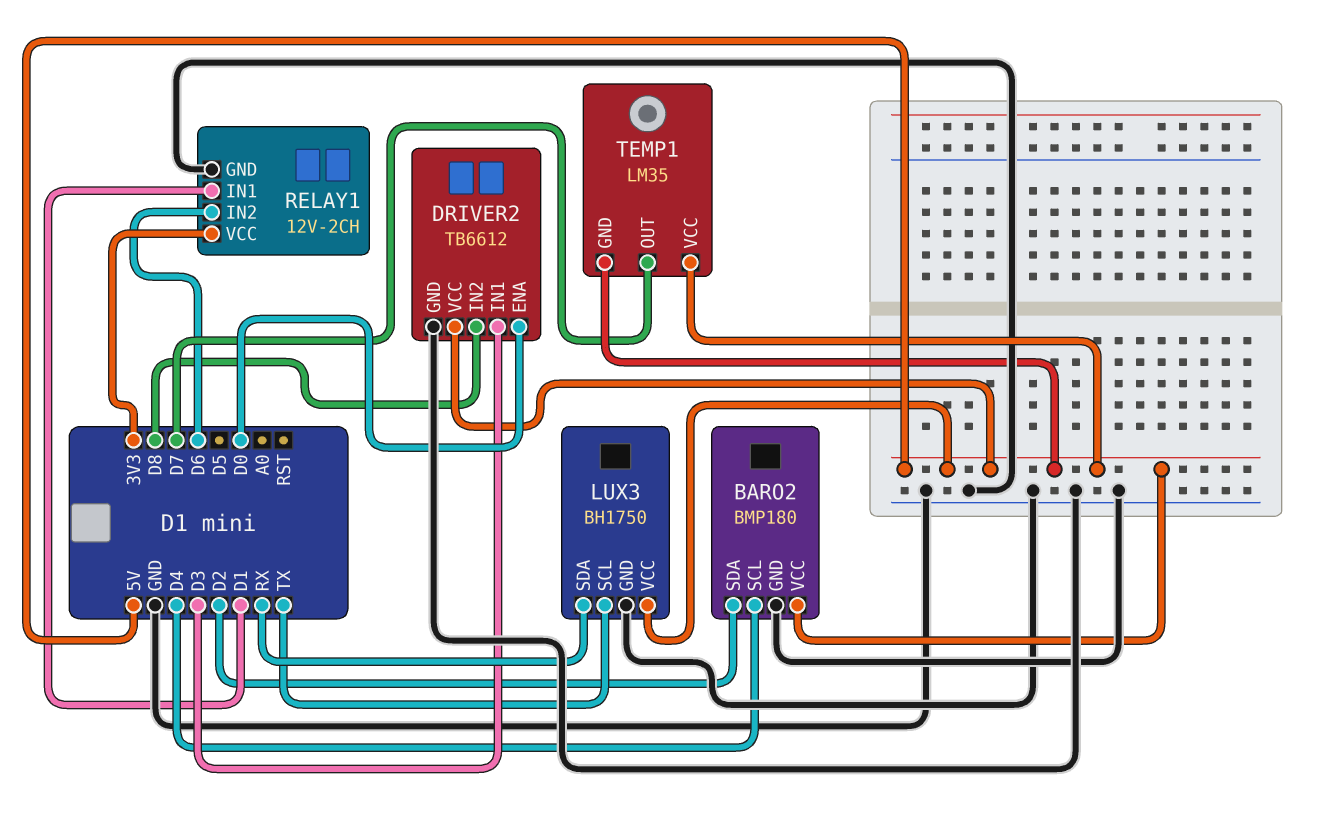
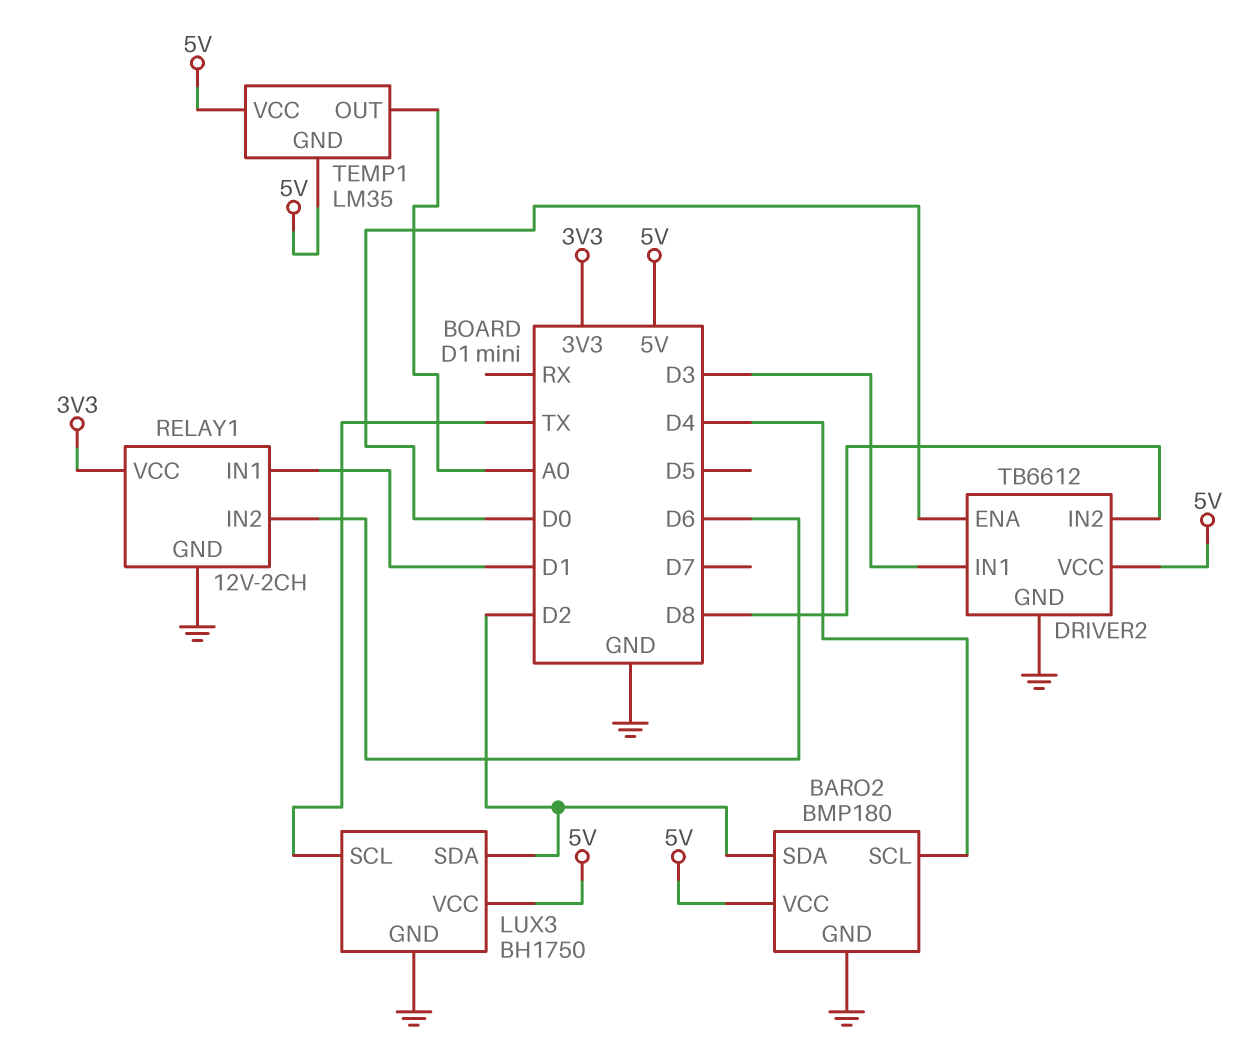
LUX3 pin SDA: RX -> D2
TEMP1 pin OUT: D7 -> A0

